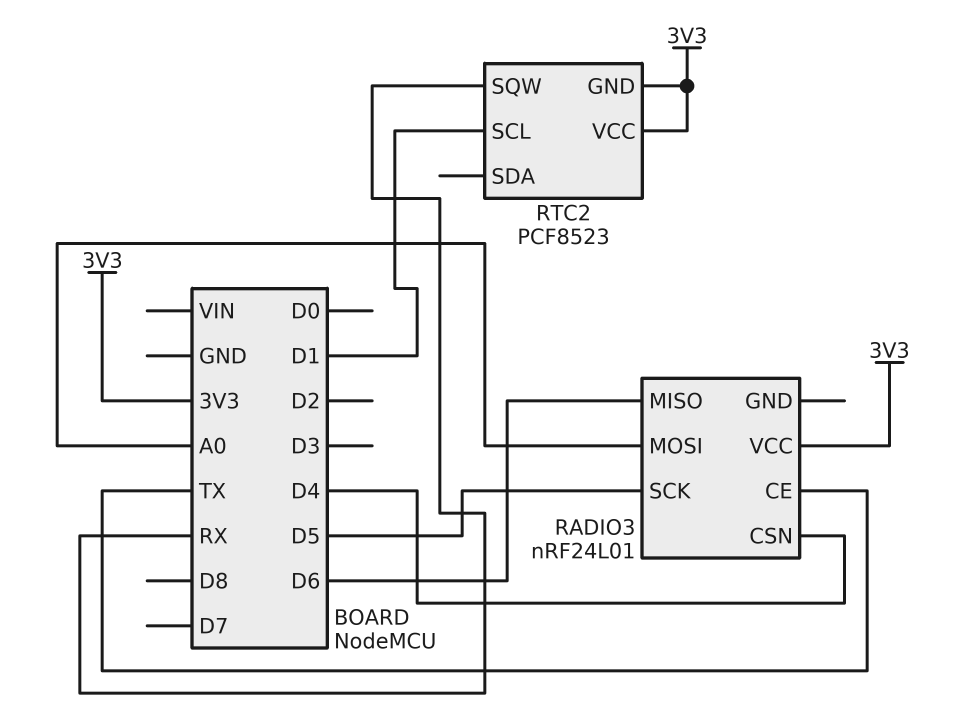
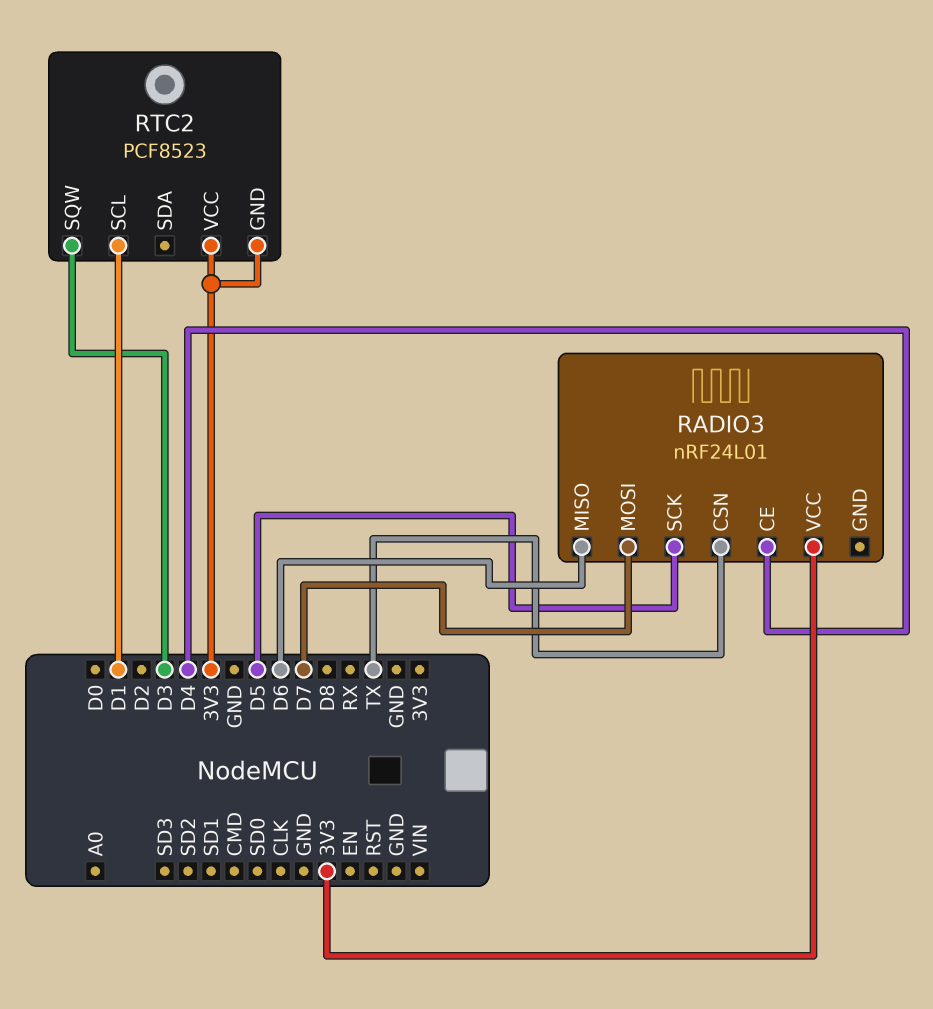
RADIO3 pin CE: TX -> D4
RADIO3 pin CSN: D4 -> TX
RADIO3 pin MOSI: A0 -> D7
RTC2 pin SQW: RX -> D3

